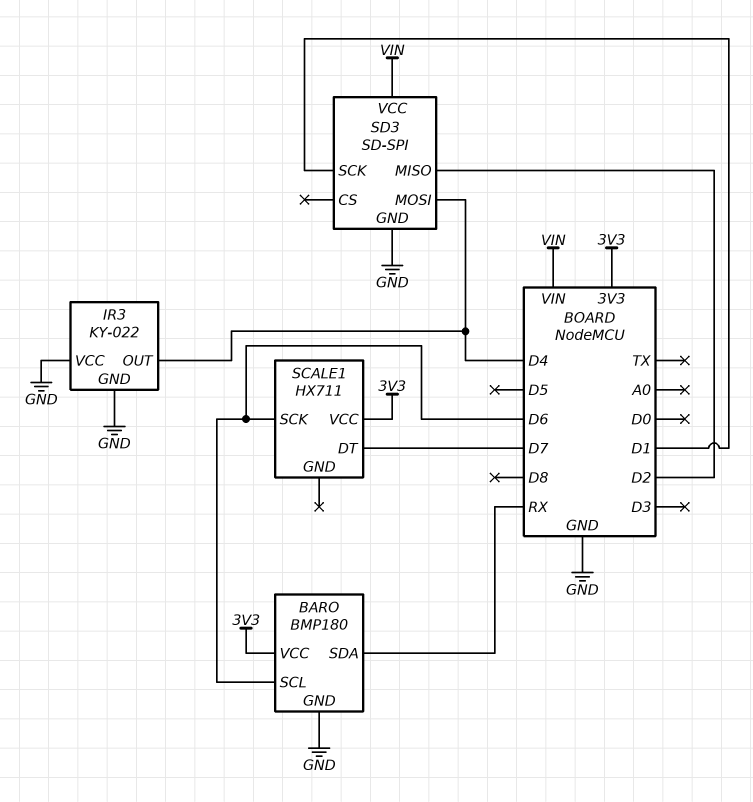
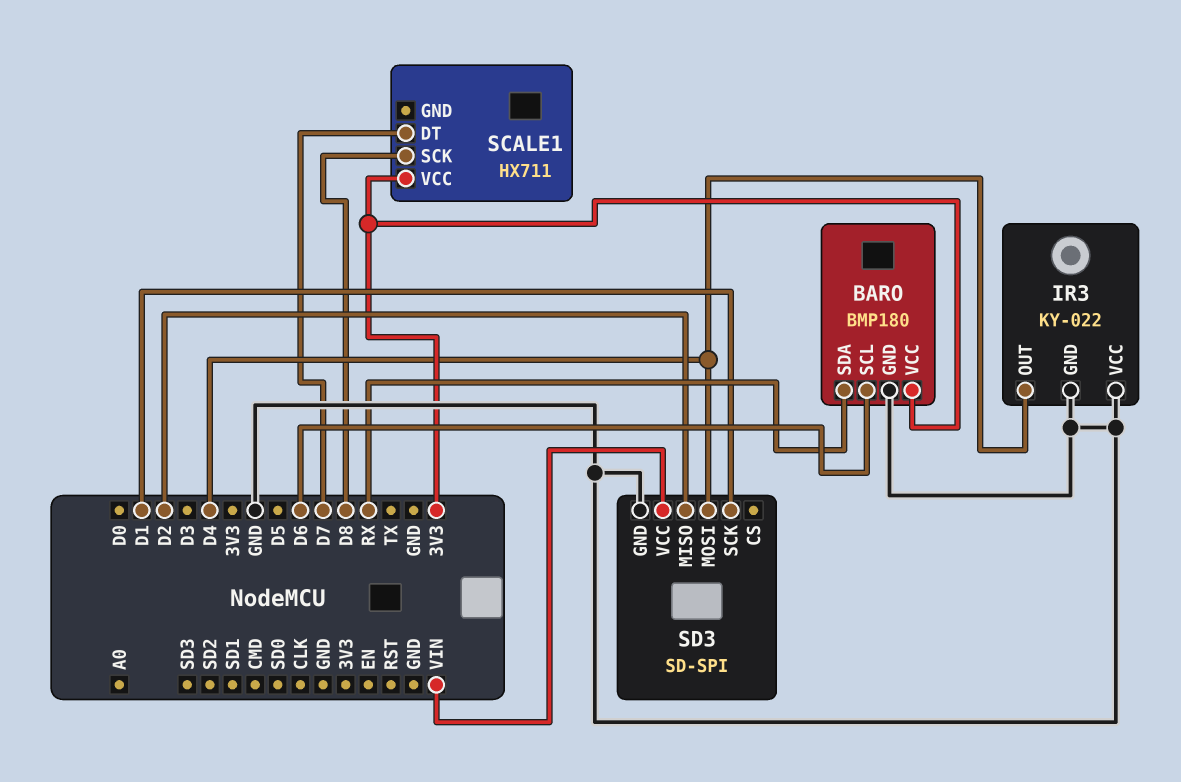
SCALE1 pin SCK: D6 -> D8

